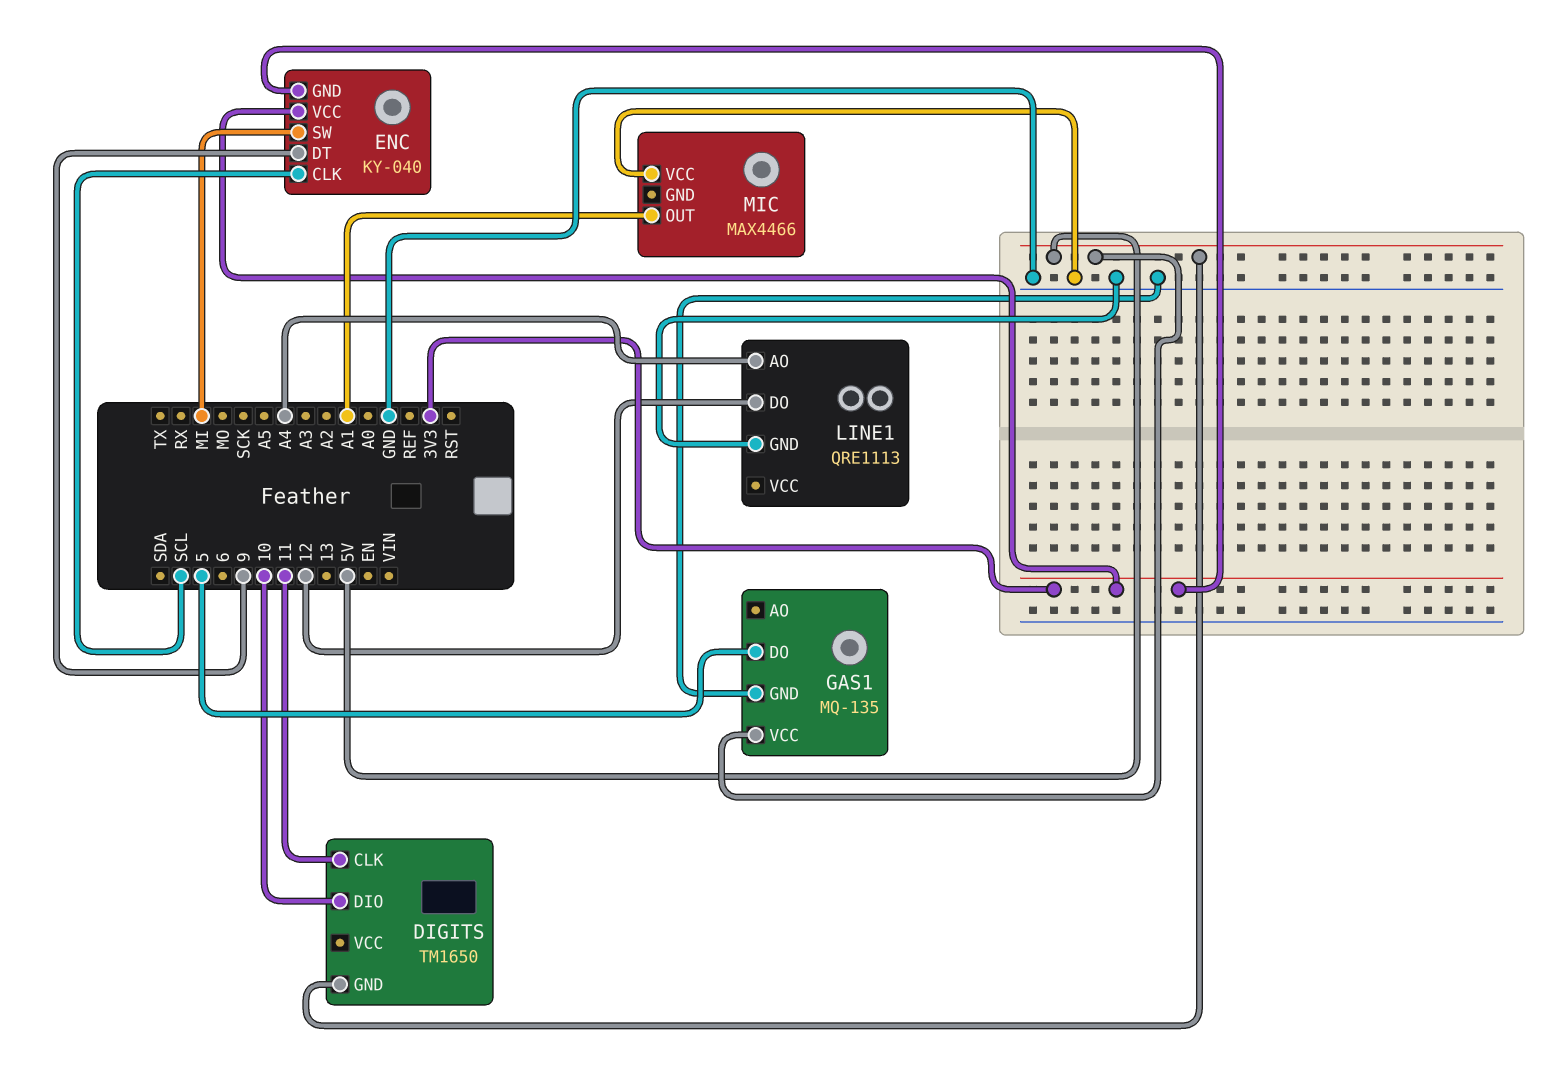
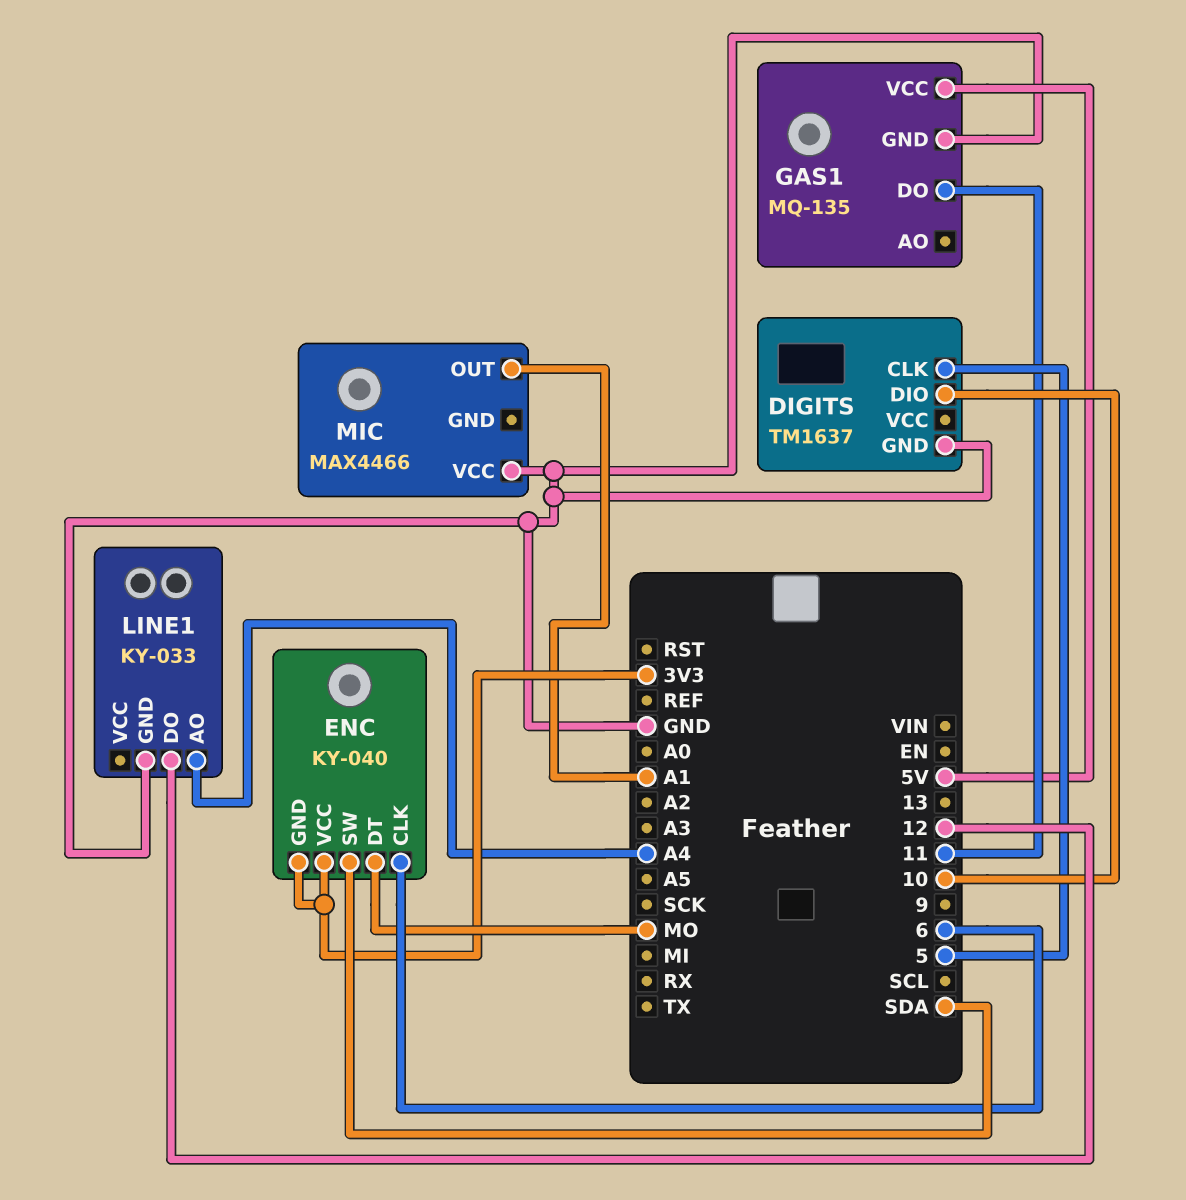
DIGITS: TM1650 -> TM1637
DIGITS pin CLK: 11 -> 5
DIGITS pin GND: 5V -> GND
ENC pin CLK: SCL -> 6
ENC pin DT: 9 -> MO
ENC pin SW: MI -> SDA
GAS1 pin DO: 5 -> 11
LINE1: QRE1113 -> KY-033

